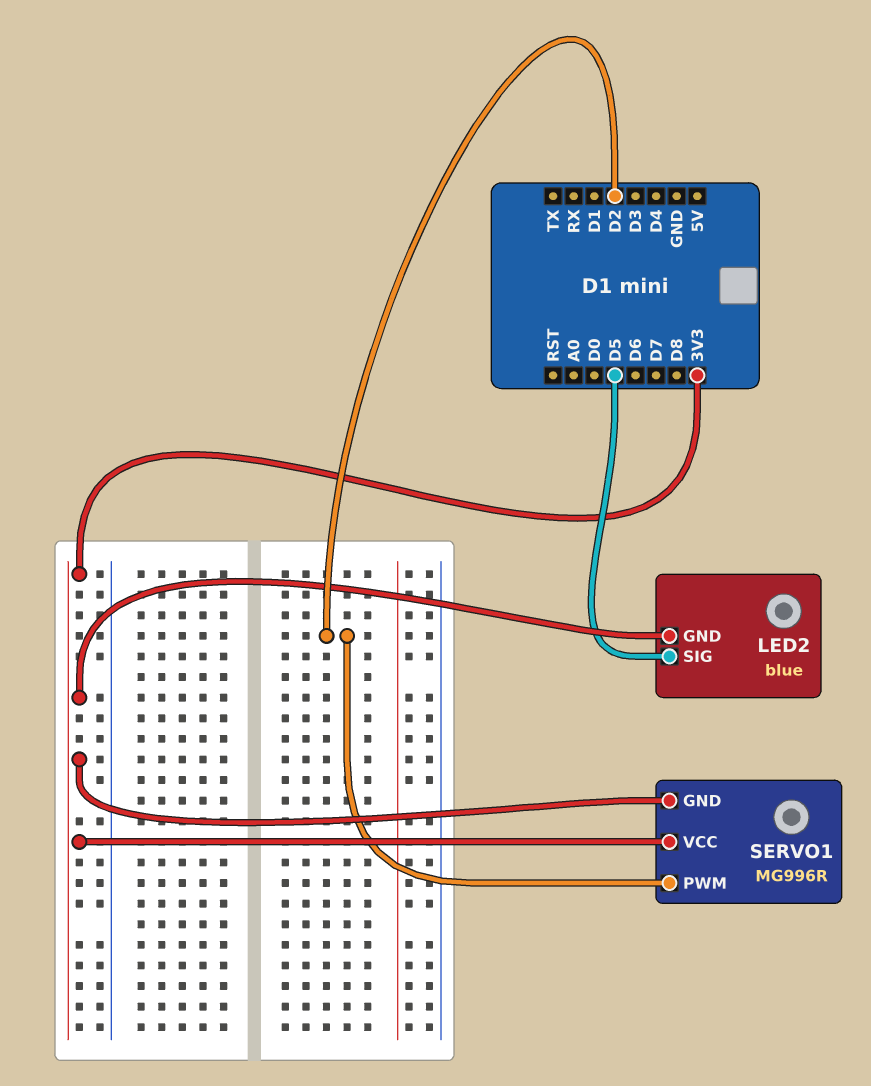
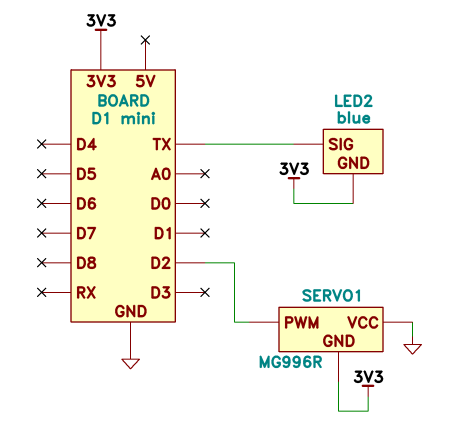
LED2 pin SIG: D5 -> TX
SERVO1 pin VCC: 3V3 -> GND

